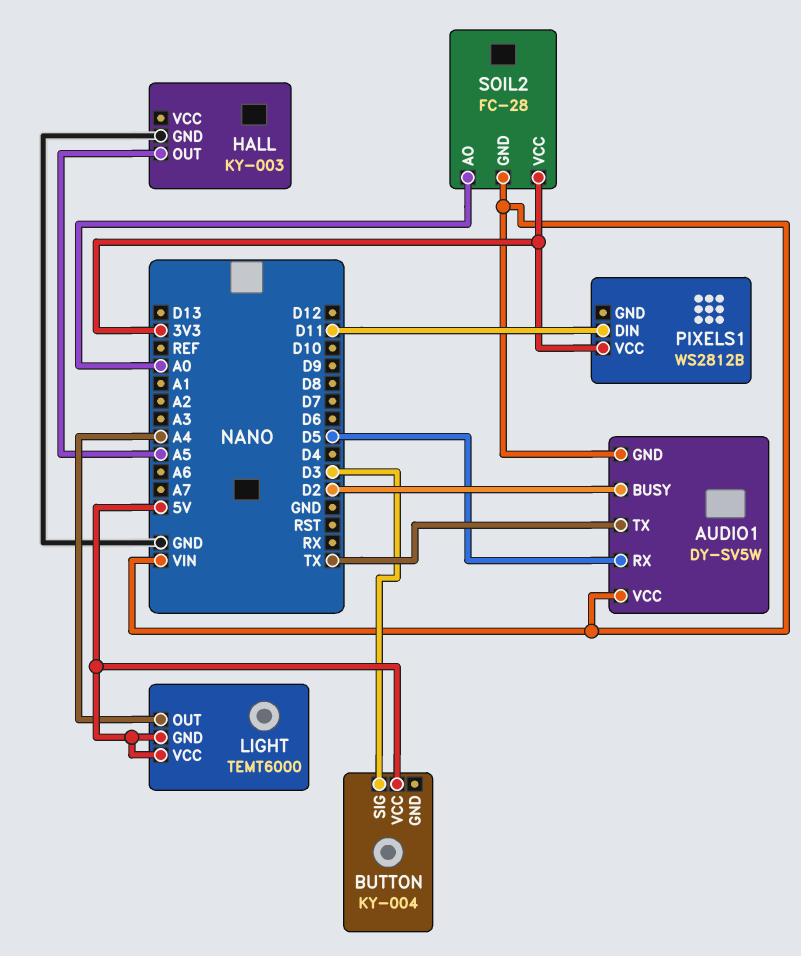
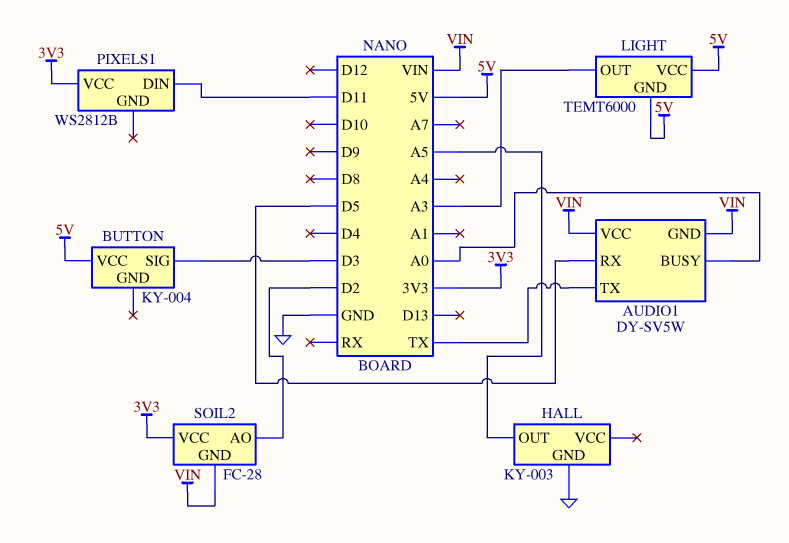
AUDIO1 pin BUSY: D2 -> A0
LIGHT pin OUT: A4 -> A3
SOIL2 pin AO: A0 -> D2

